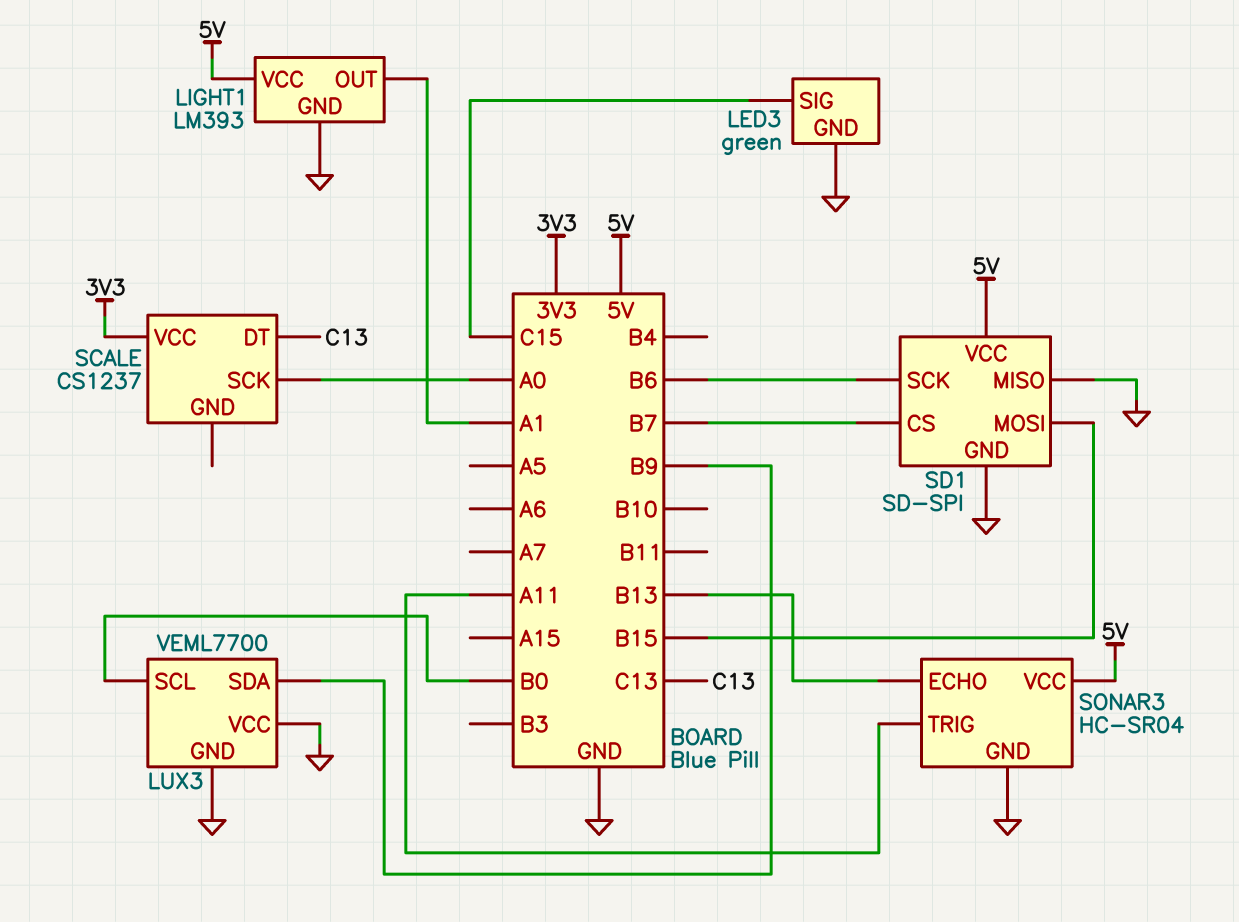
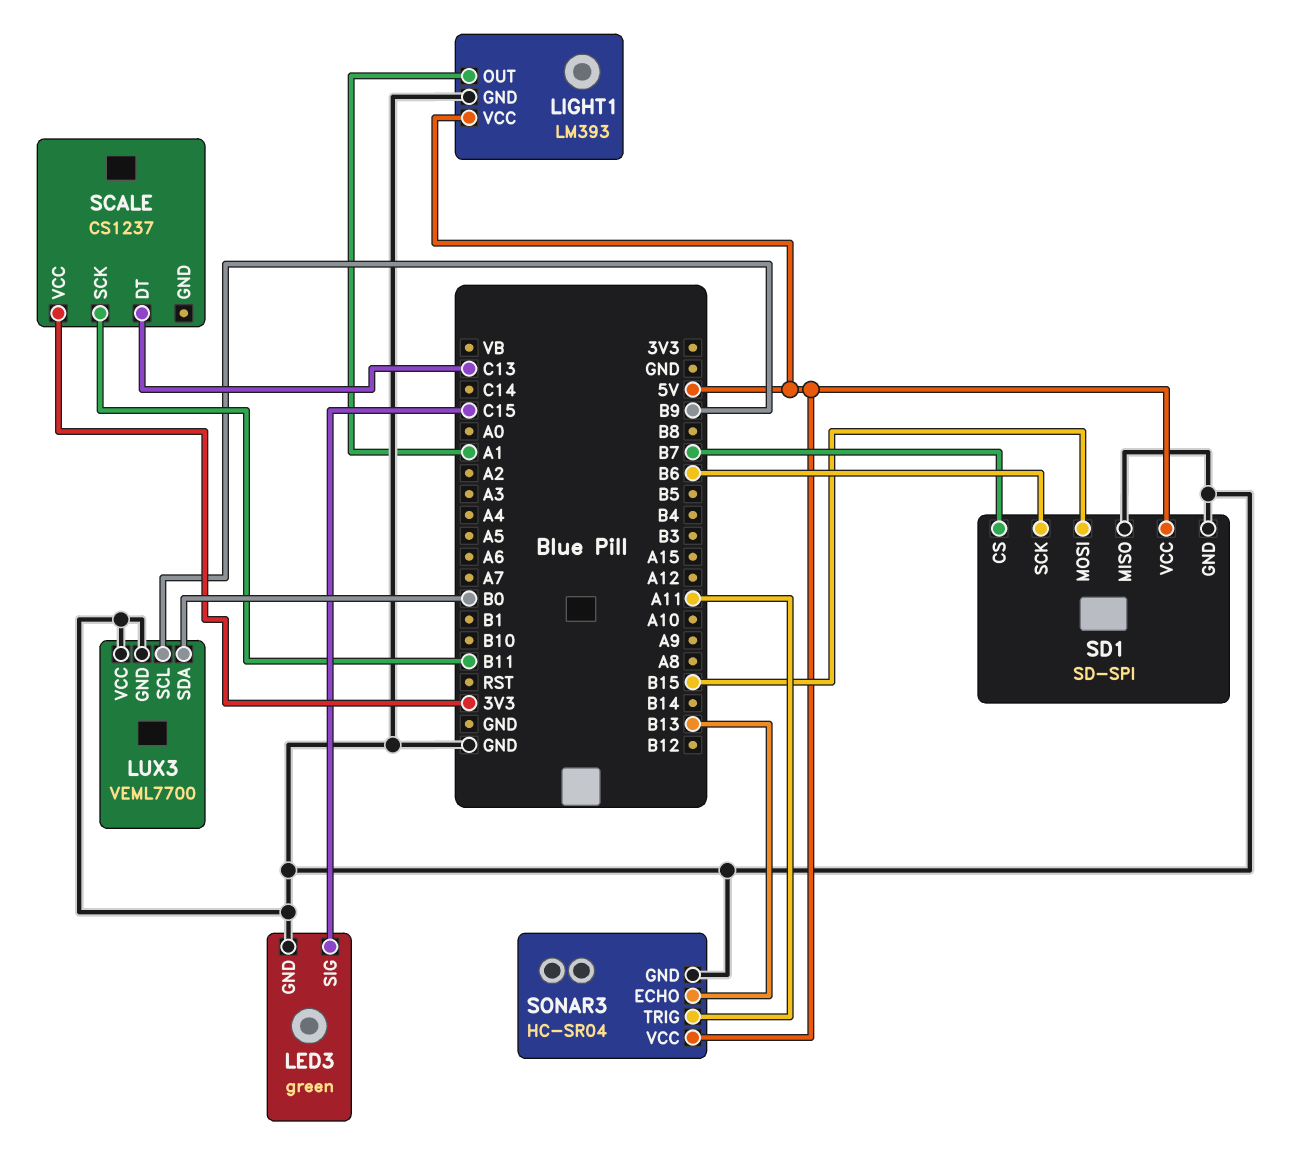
LUX3 pin SCL: B0 -> B9
LUX3 pin SDA: B9 -> B0
SCALE pin SCK: A0 -> B11

